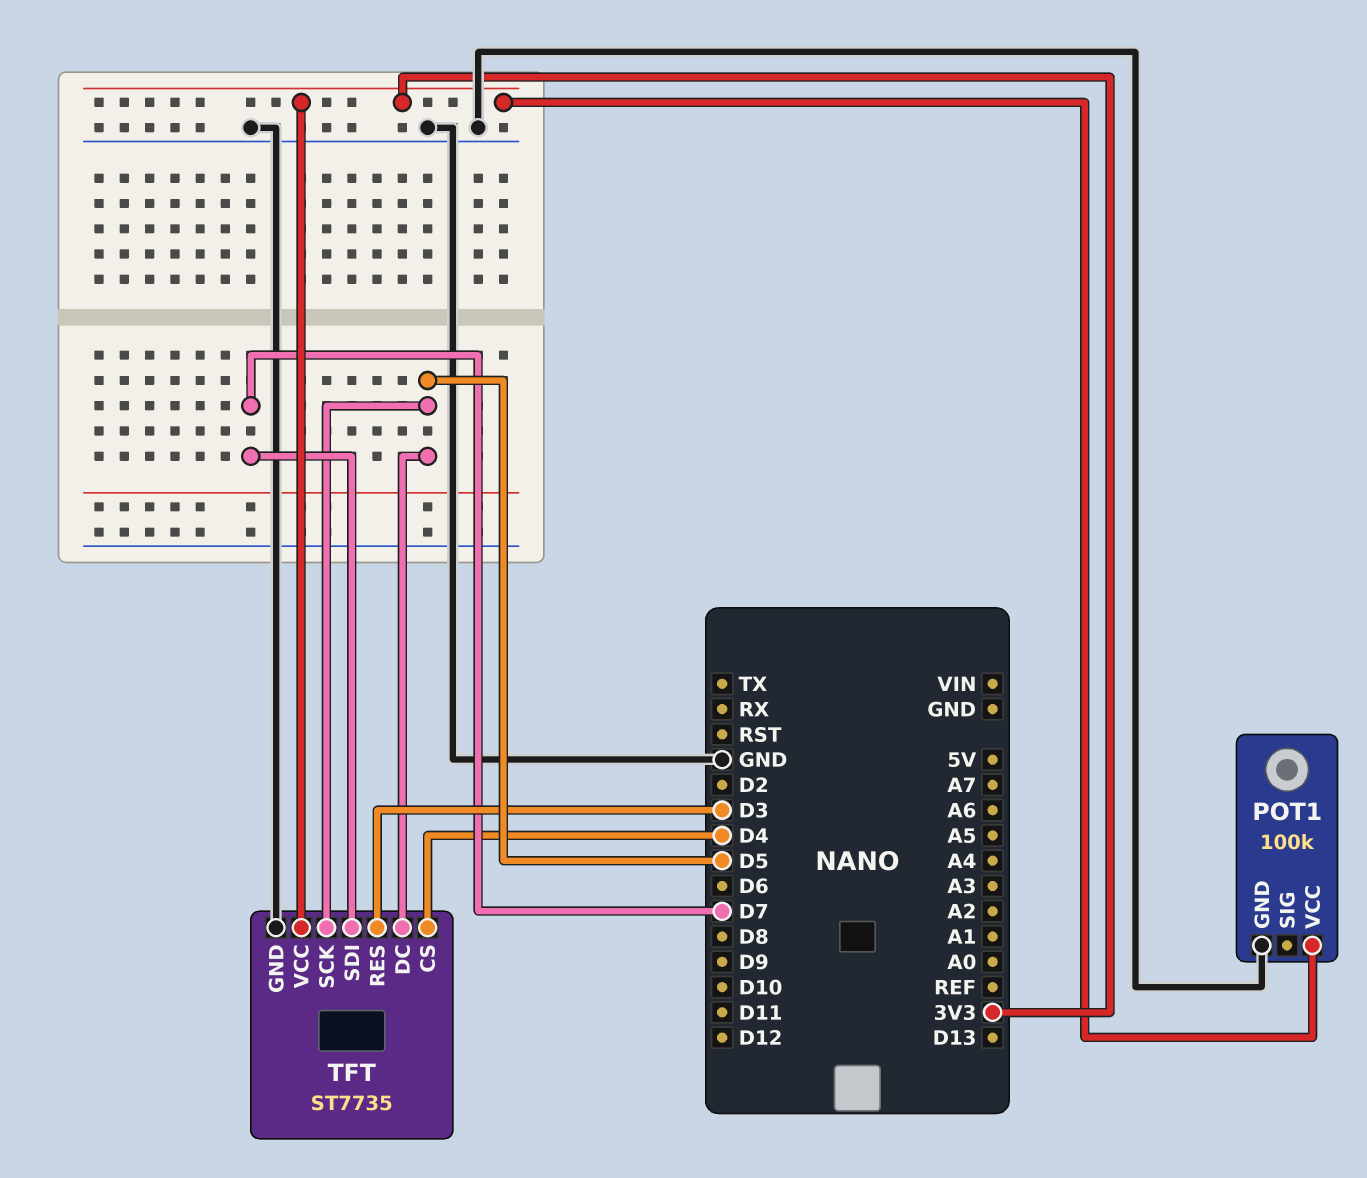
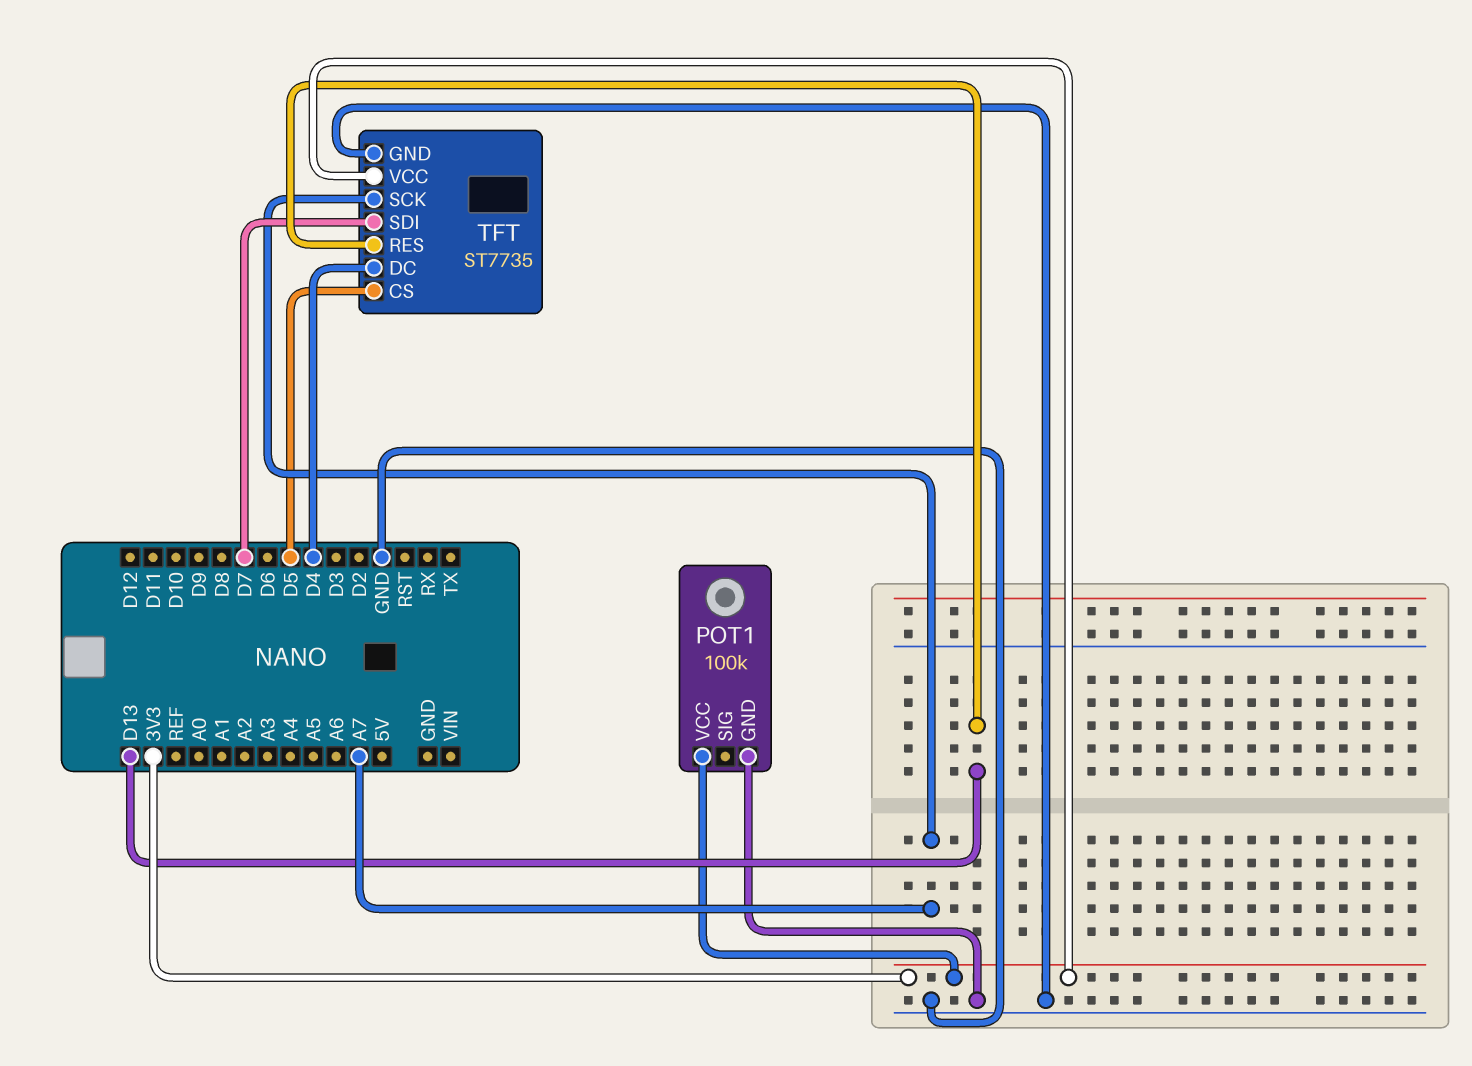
TFT pin CS: D4 -> D5
TFT pin DC: D5 -> D4
TFT pin RES: D3 -> D13
TFT pin SCK: D5 -> A7

